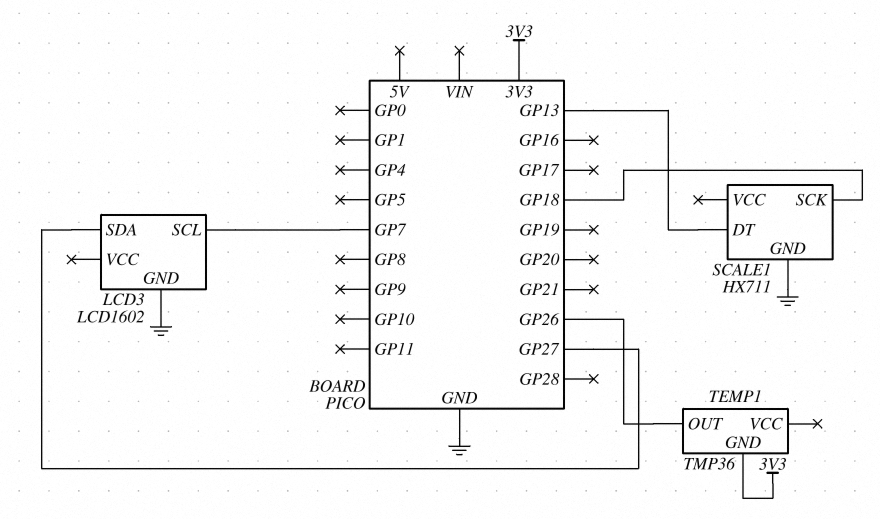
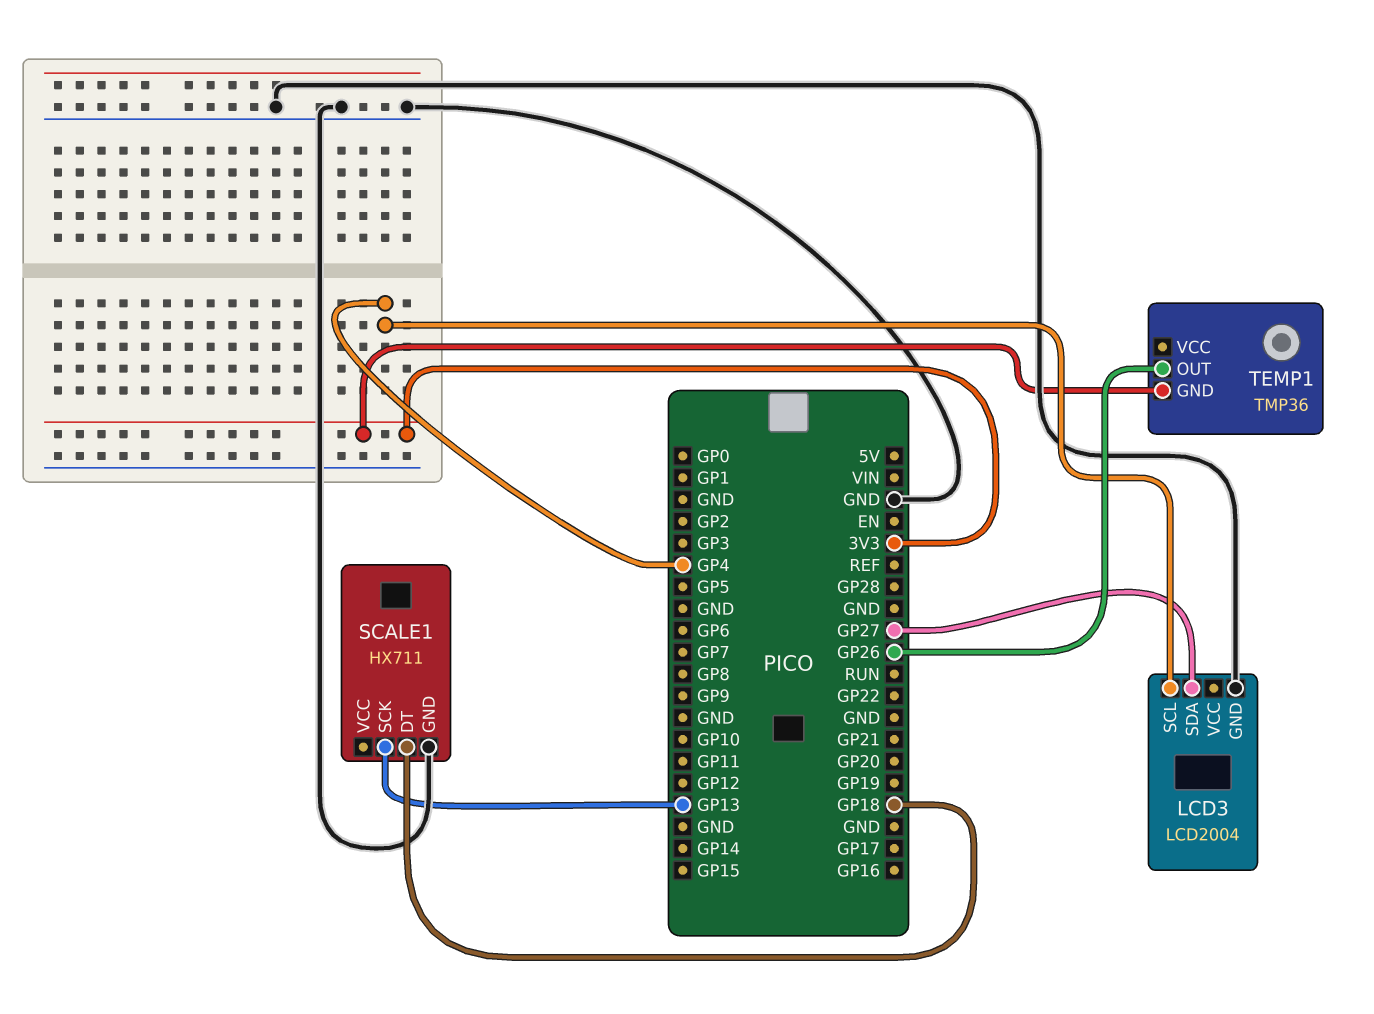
LCD3: LCD1602 -> LCD2004
LCD3 pin SCL: GP7 -> GP4
SCALE1 pin DT: GP13 -> GP18
SCALE1 pin SCK: GP18 -> GP13

